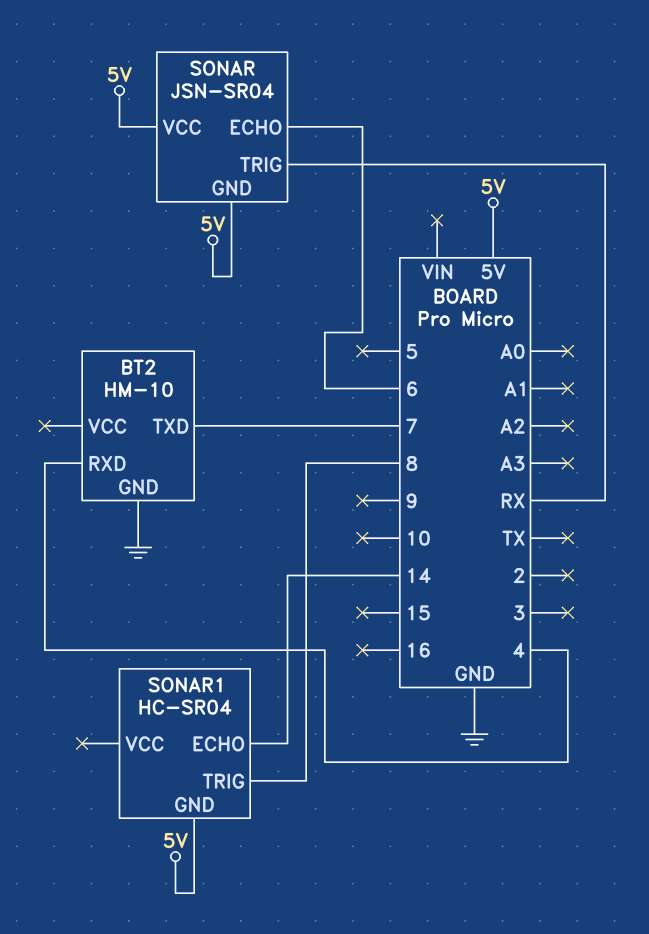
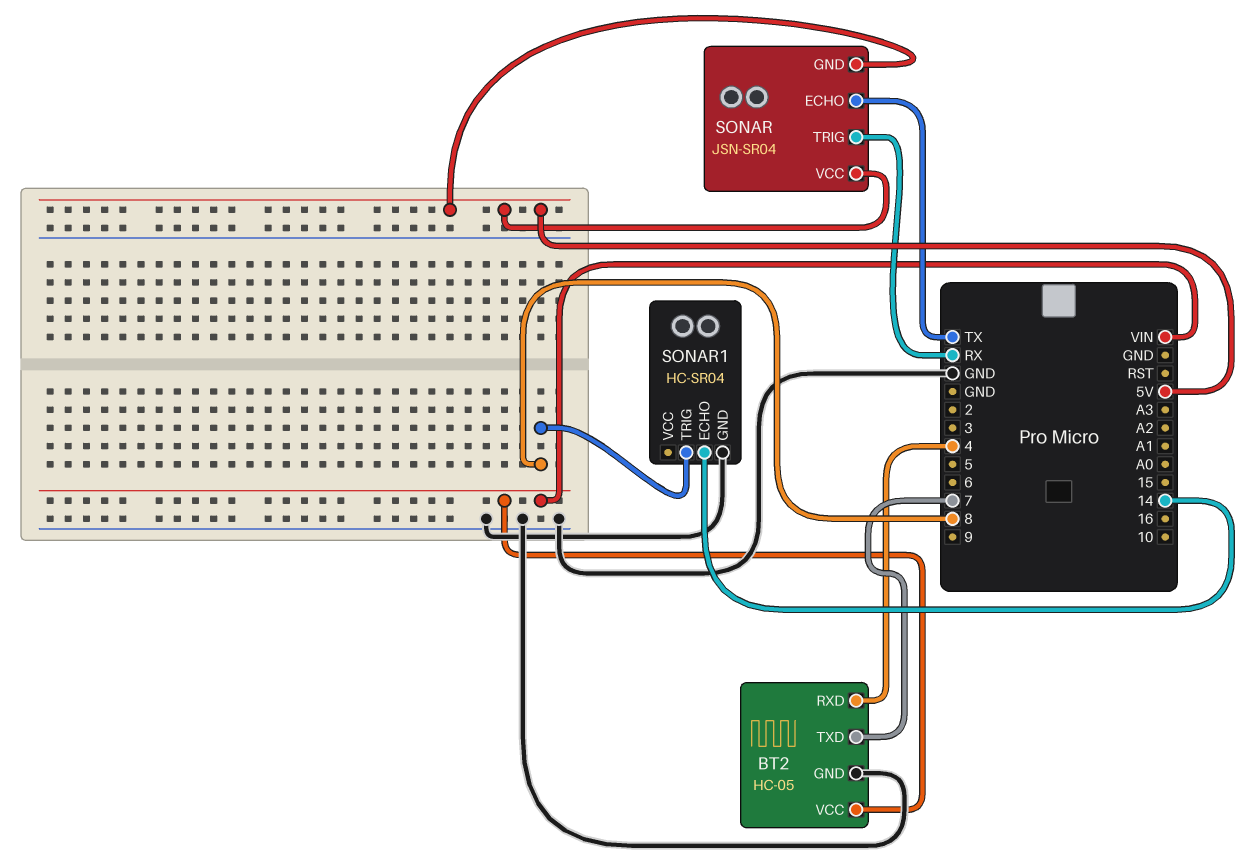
BT2: HM-10 -> HC-05
BT2 pin VCC: none -> VIN
SONAR pin ECHO: 6 -> TX
SONAR1 pin GND: 5V -> GND

